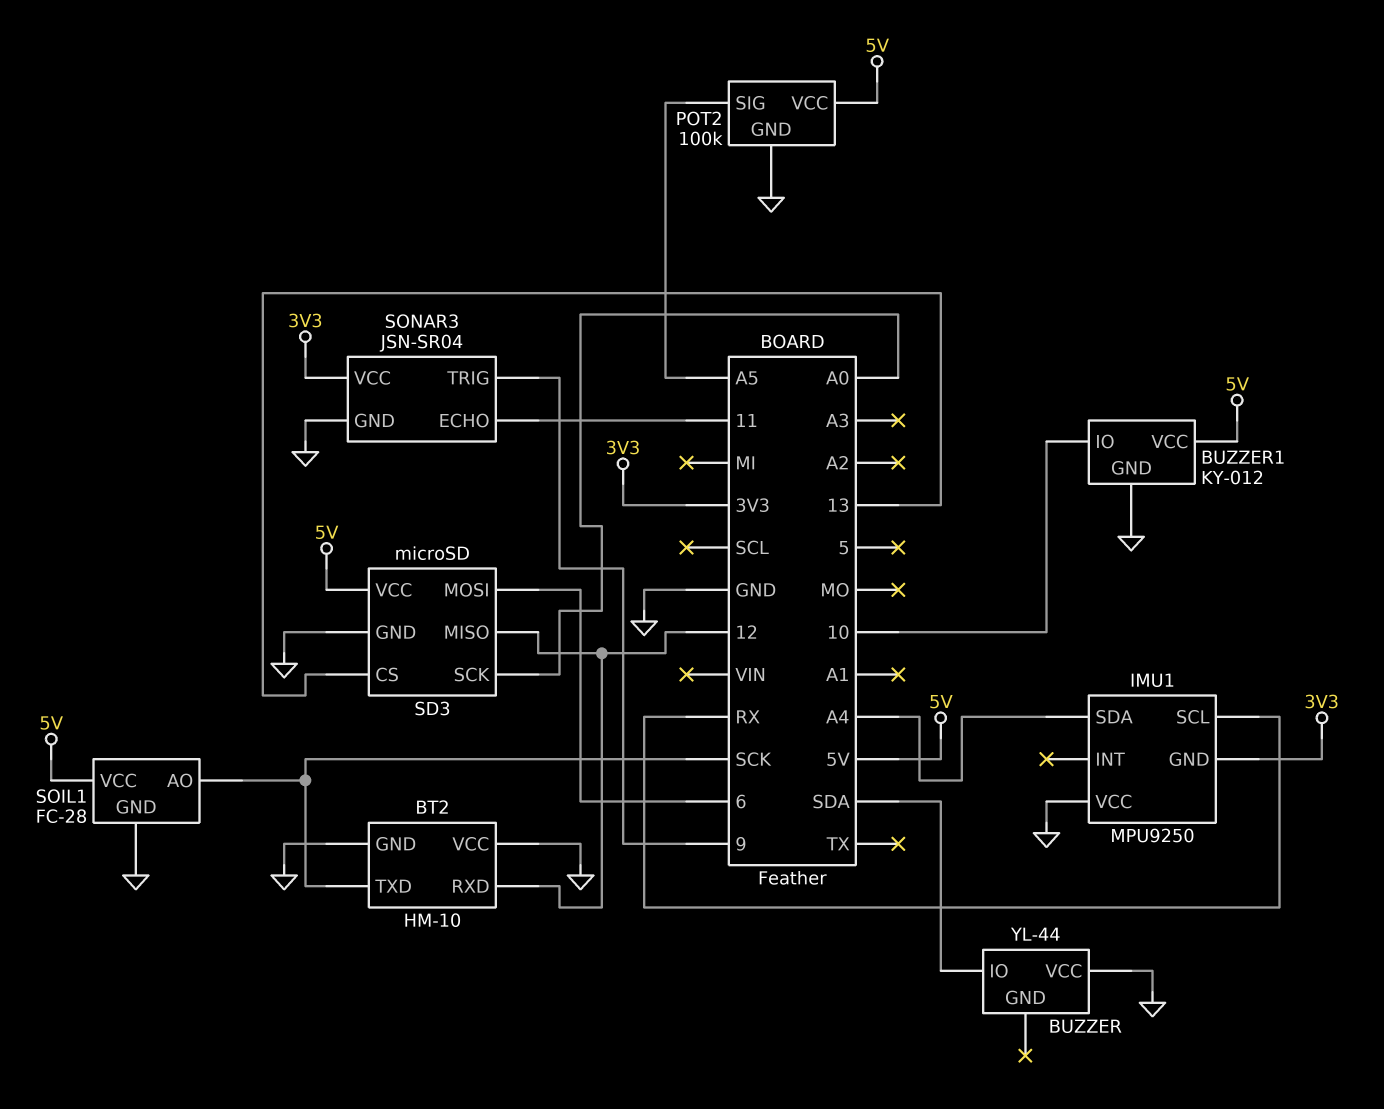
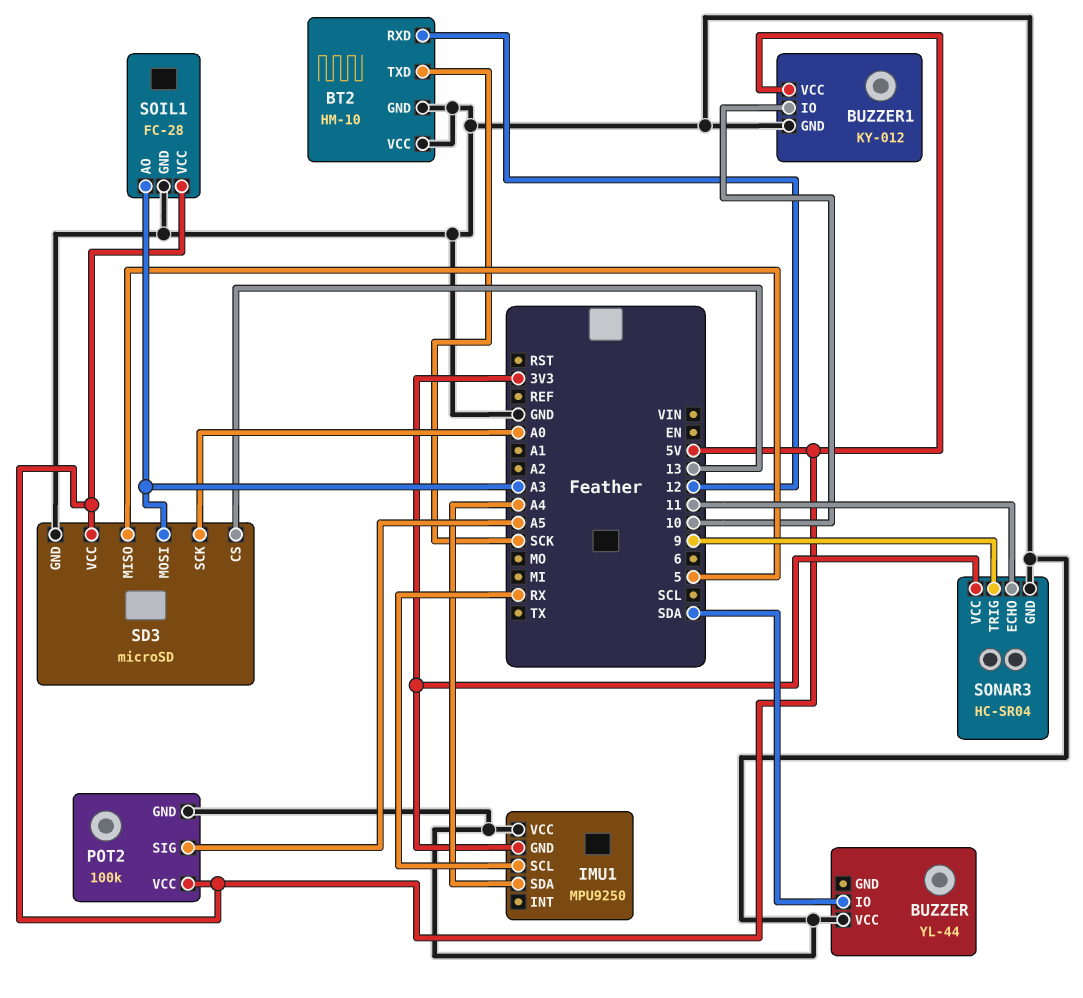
SD3 pin MISO: 12 -> 5
SD3 pin MOSI: 6 -> A3
SOIL1 pin AO: SCK -> A3
SONAR3: JSN-SR04 -> HC-SR04

